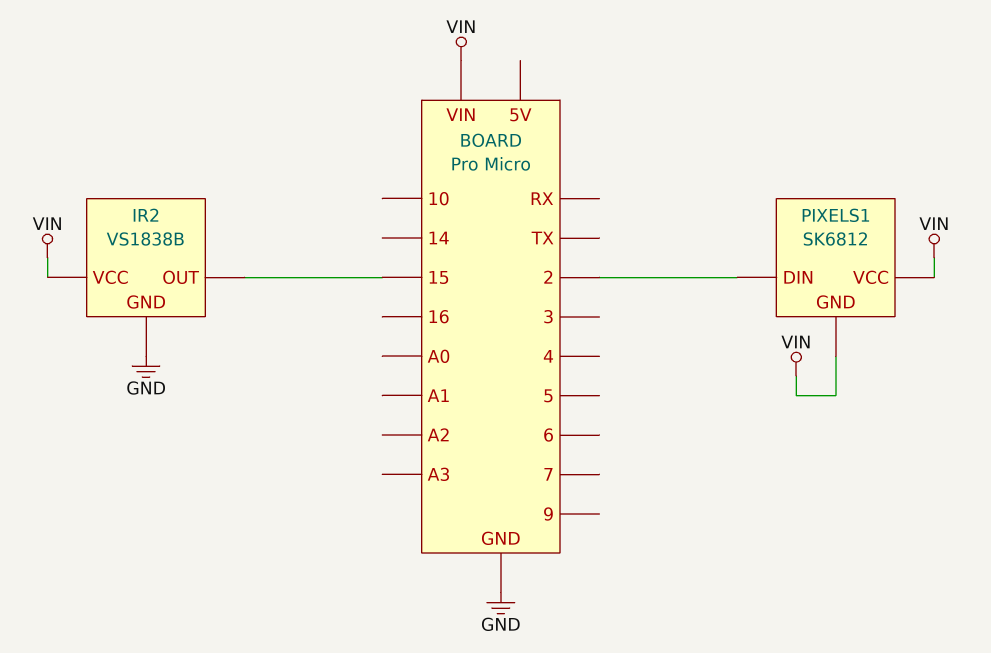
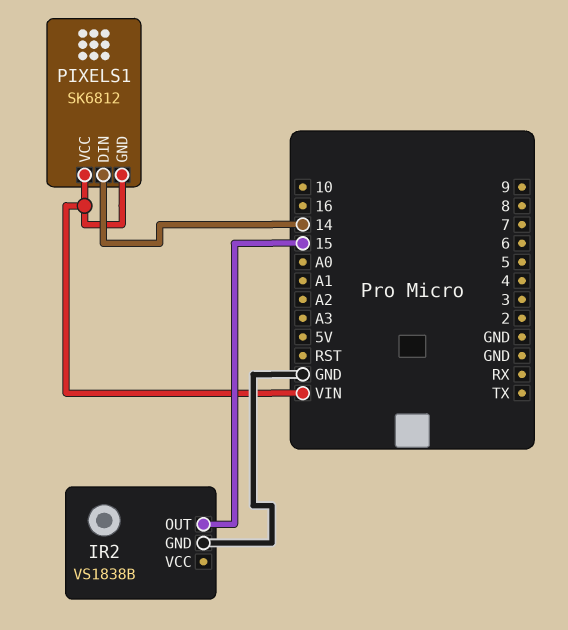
IR2 pin VCC: VIN -> none
PIXELS1 pin DIN: 2 -> 14

